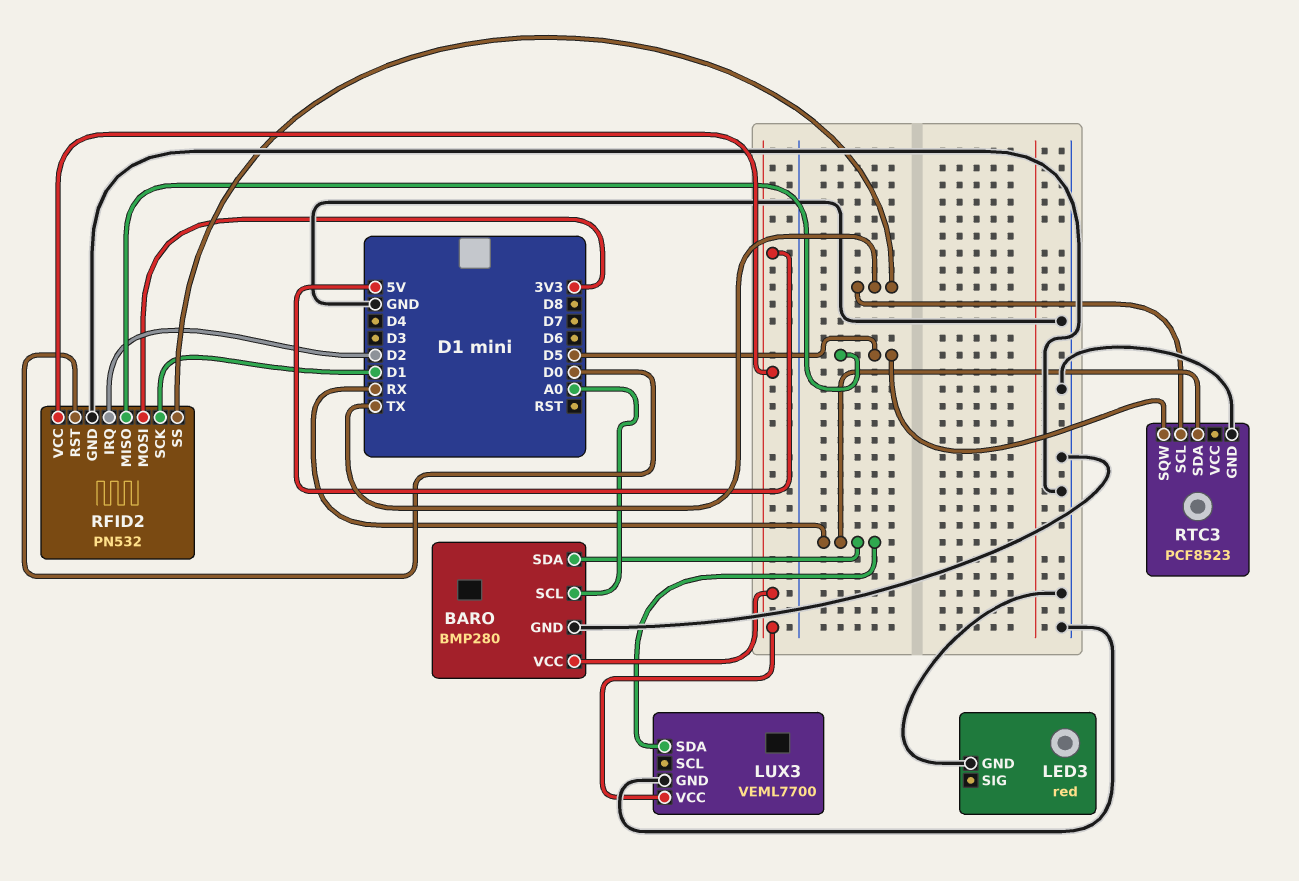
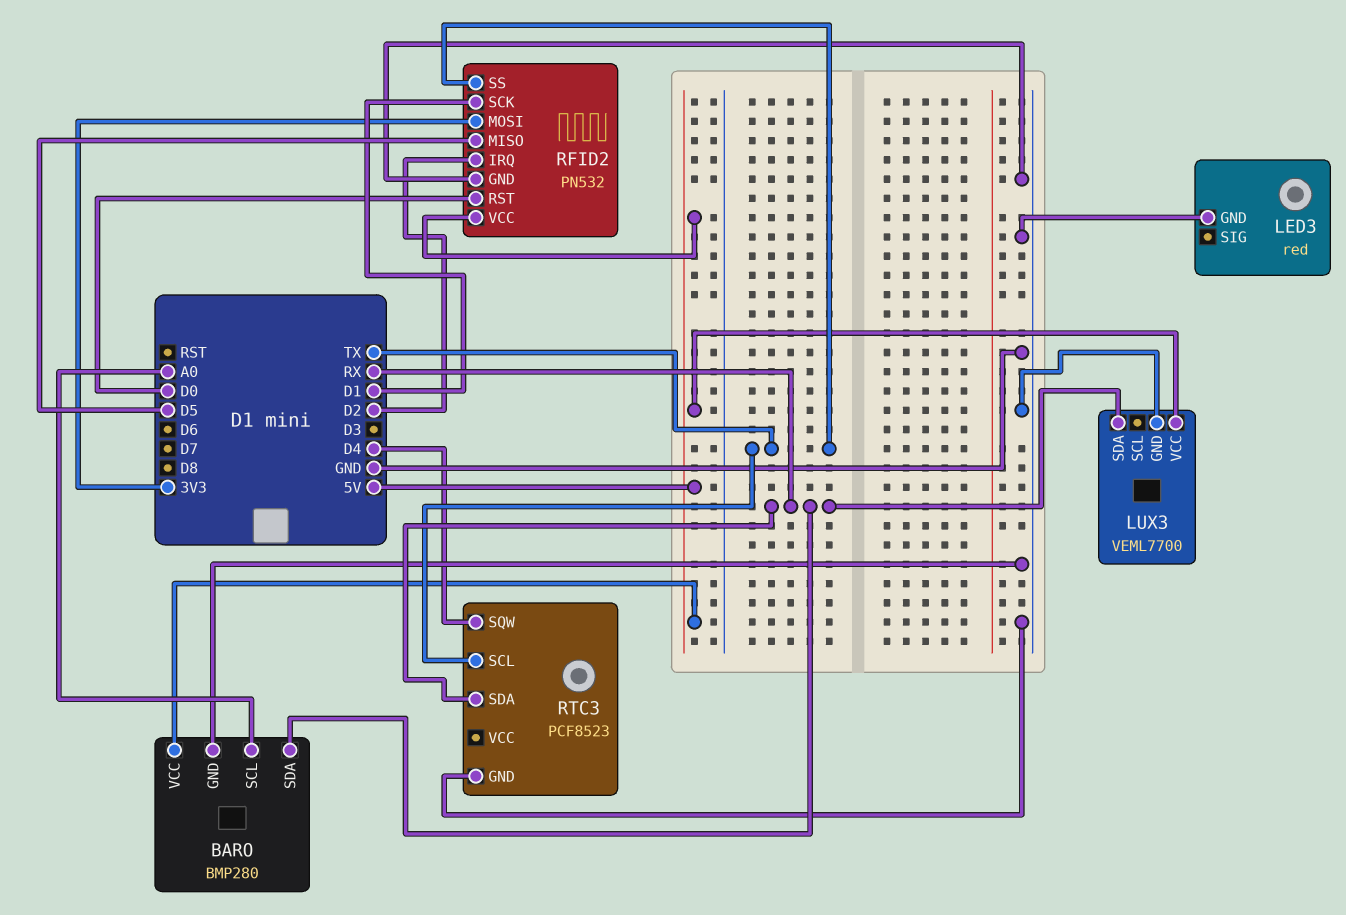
RTC3 pin SQW: D5 -> D4

